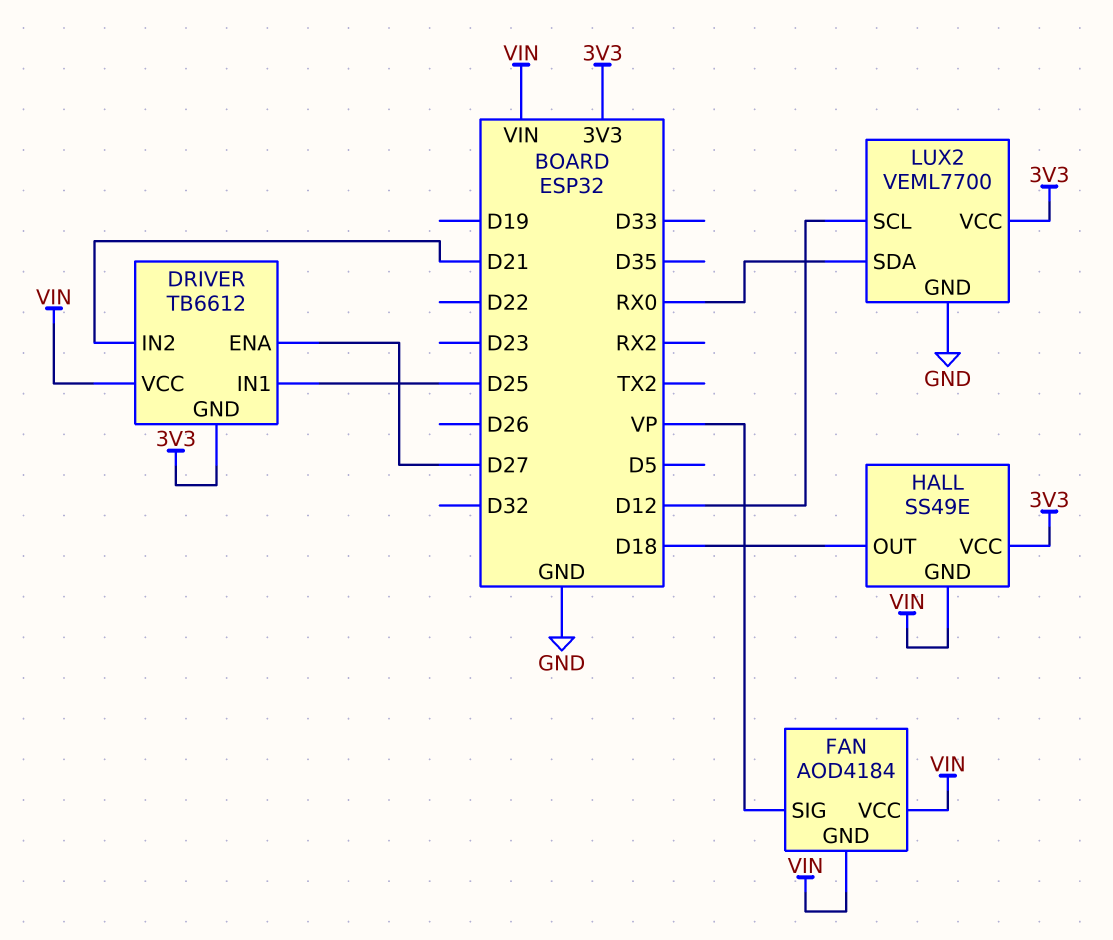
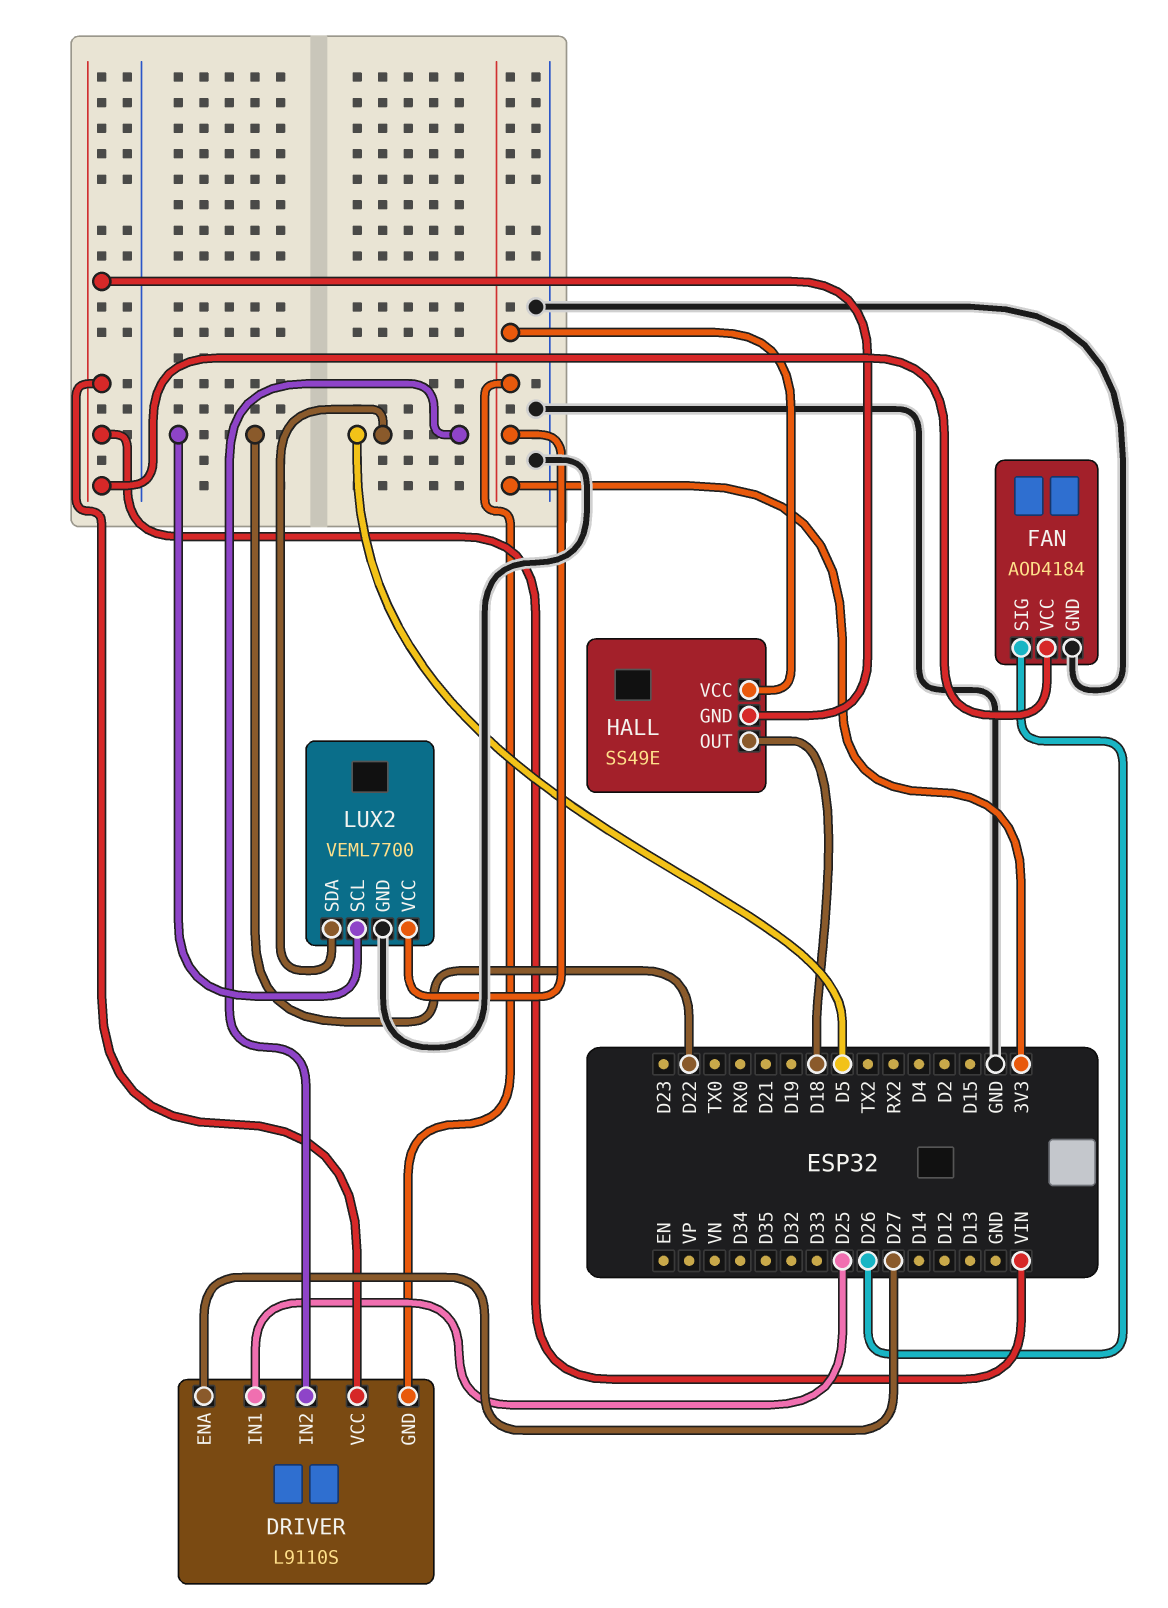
DRIVER: TB6612 -> L9110S
DRIVER pin IN2: D21 -> D5
FAN pin GND: VIN -> GND
FAN pin SIG: VP -> D26
LUX2 pin SCL: D12 -> D22
LUX2 pin SDA: RX0 -> D5

